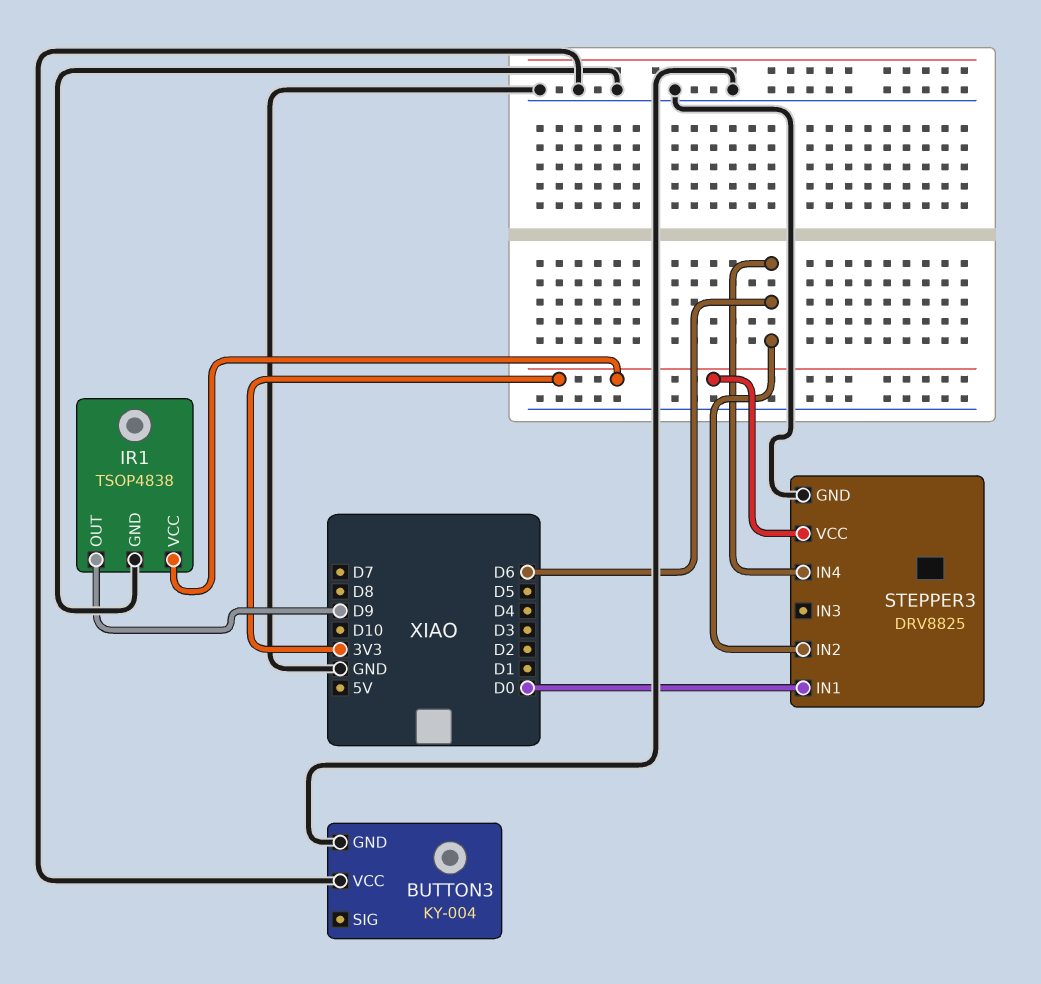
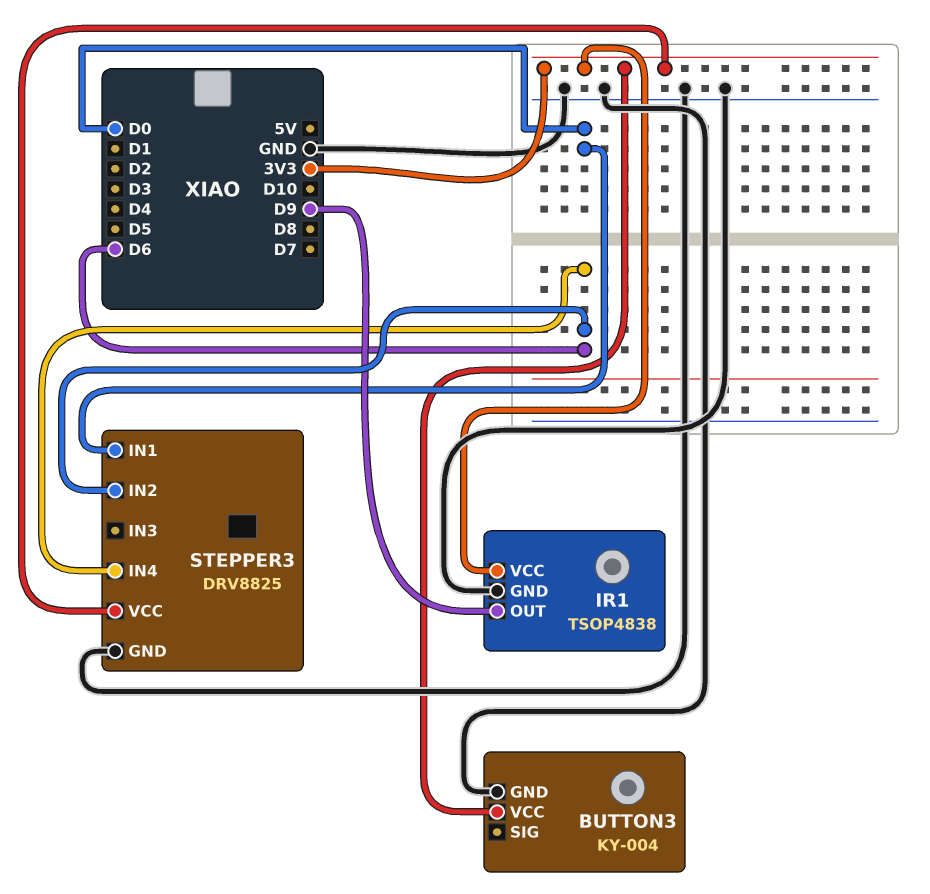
BUTTON3 pin VCC: GND -> 3V3

